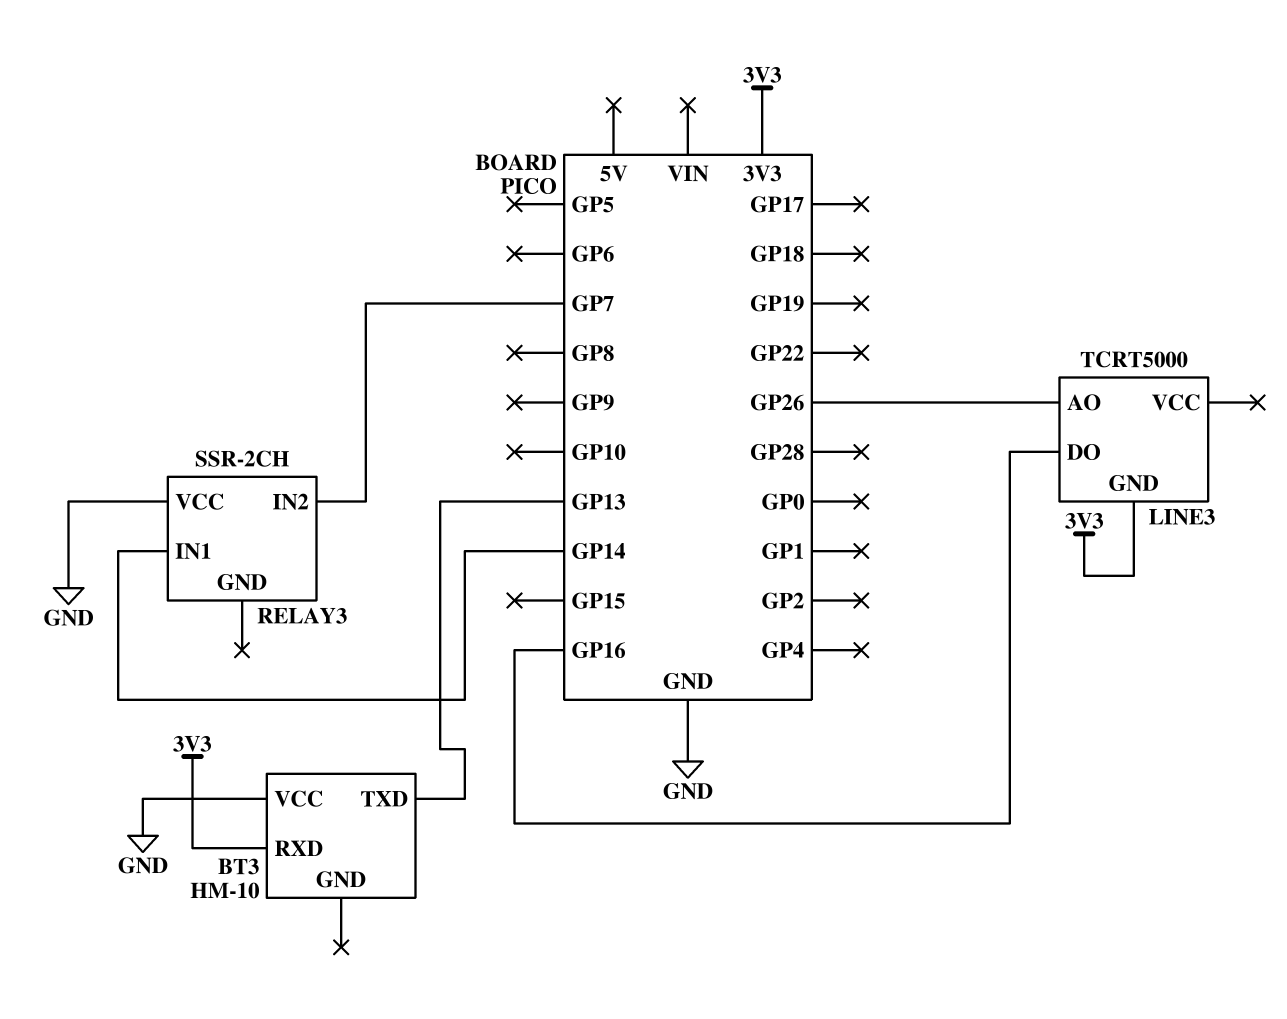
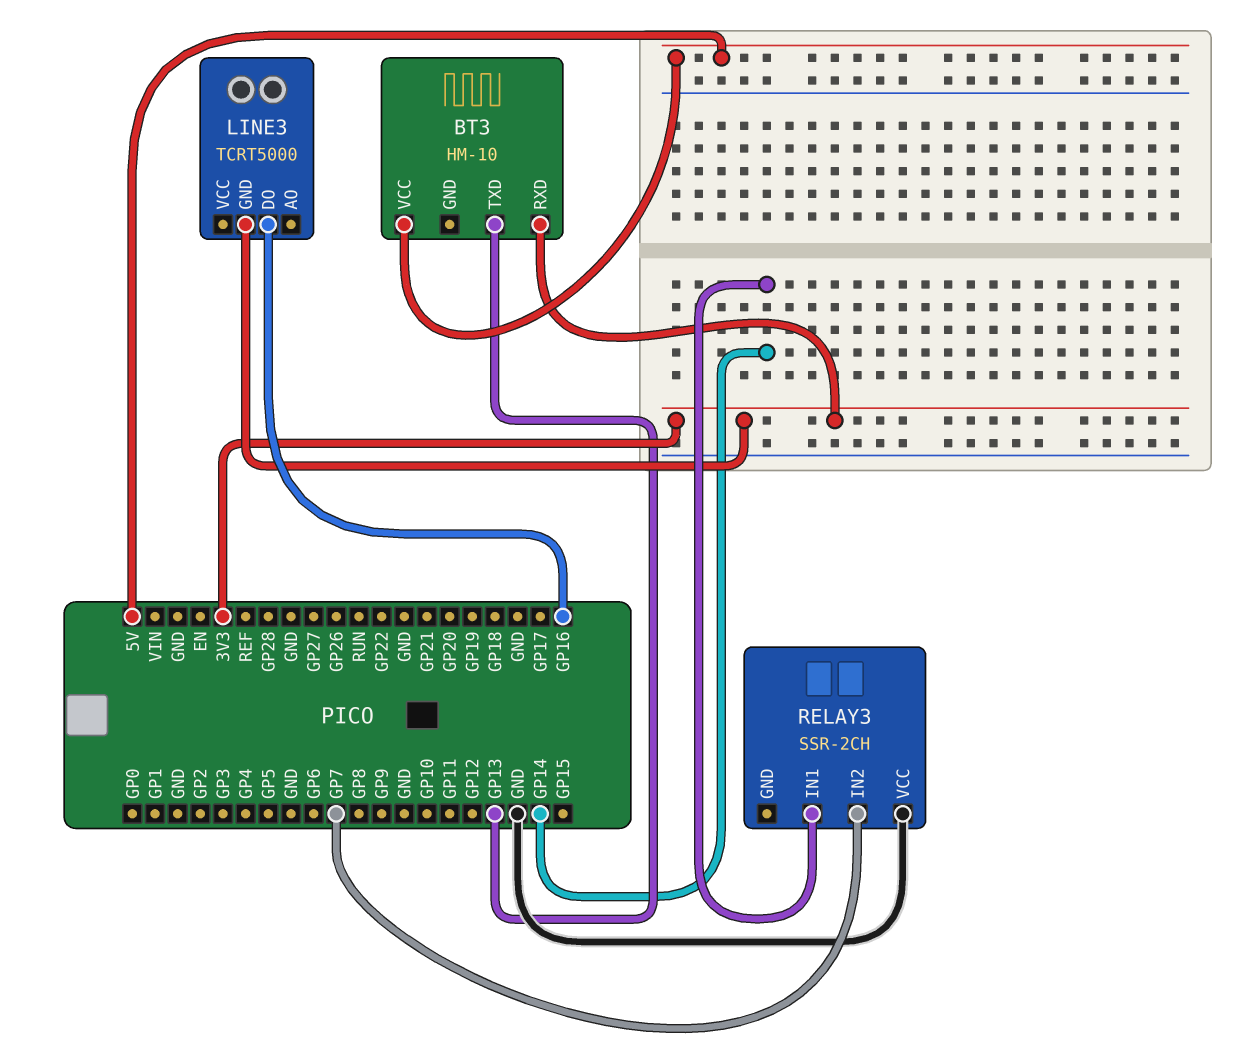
BT3 pin VCC: GND -> 5V
LINE3 pin AO: GP26 -> none

